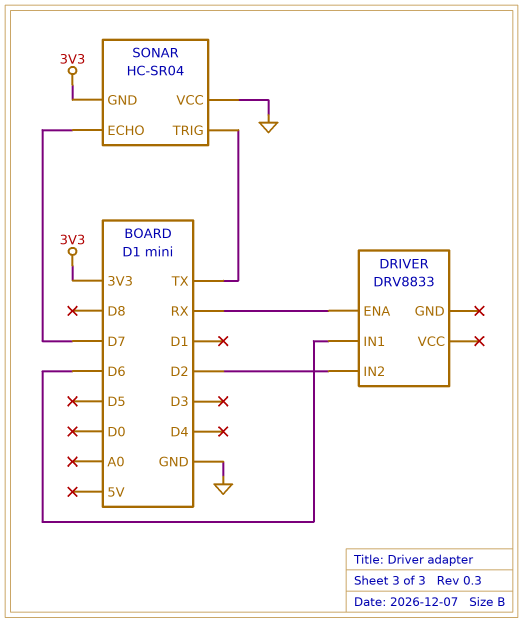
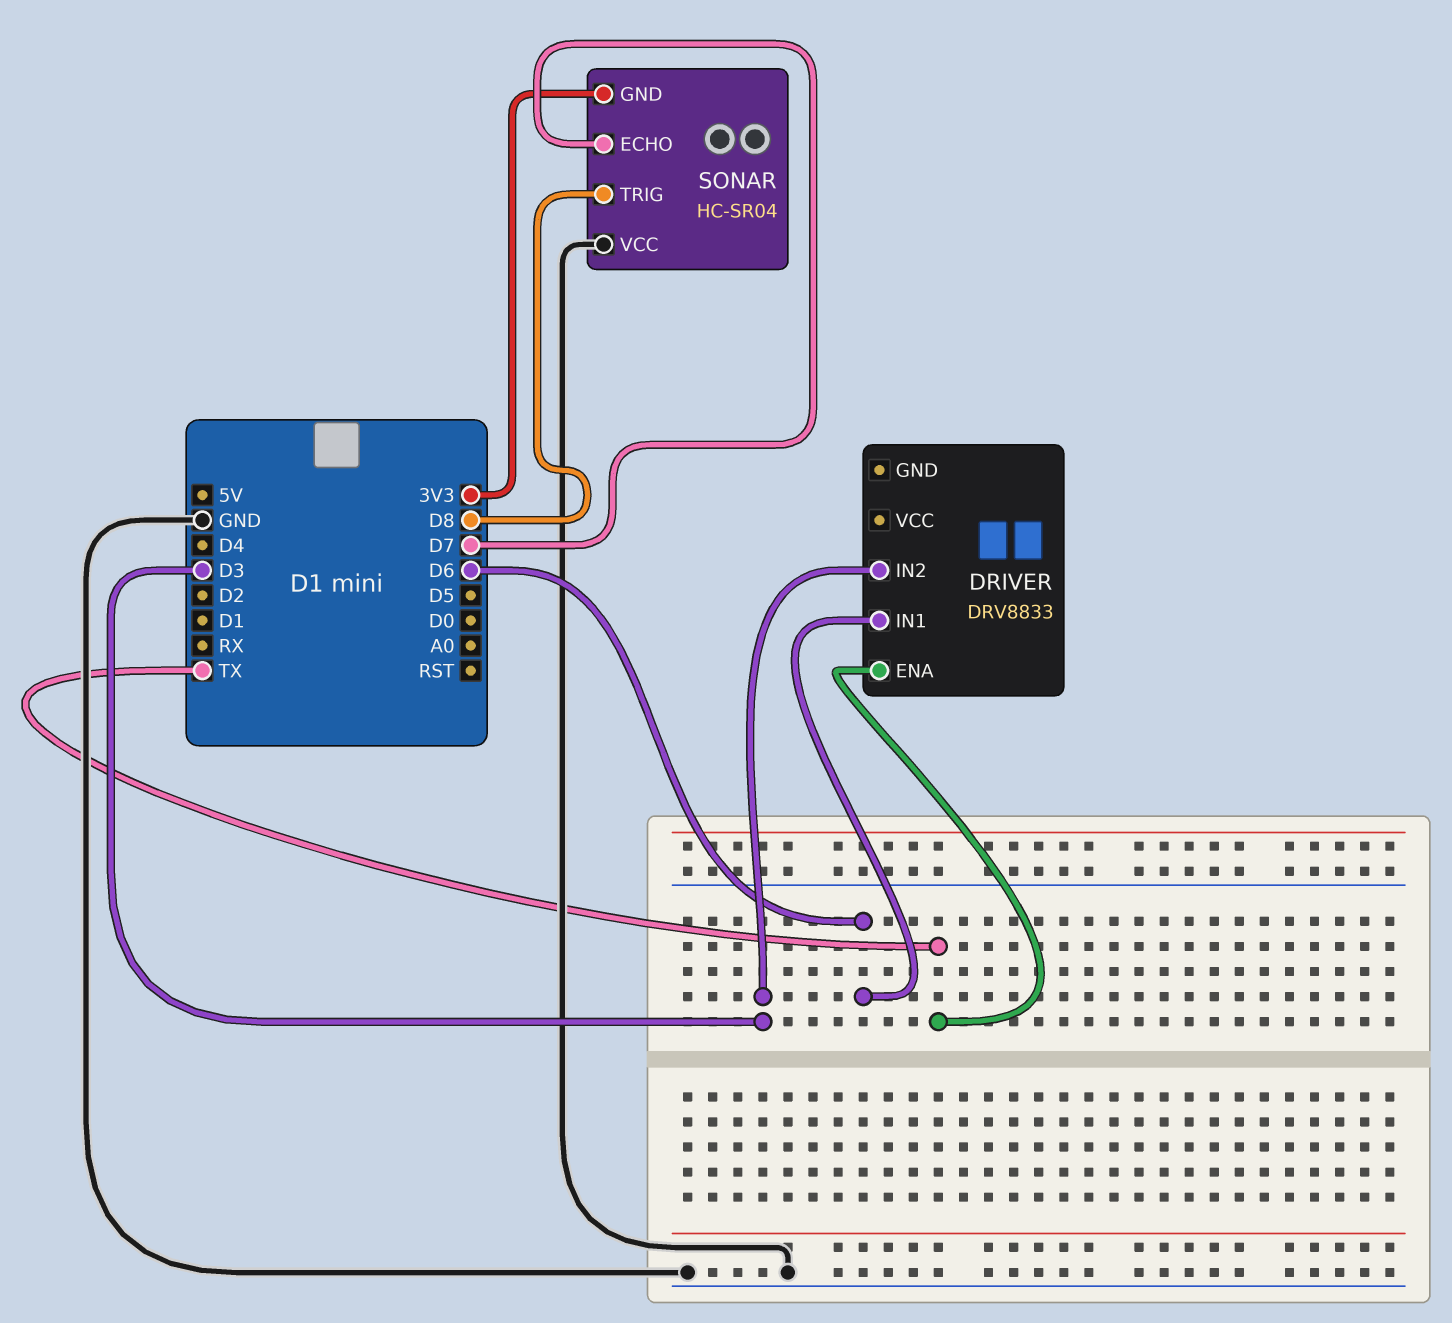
DRIVER pin ENA: RX -> TX
DRIVER pin IN2: D2 -> D3
SONAR pin TRIG: TX -> D8

